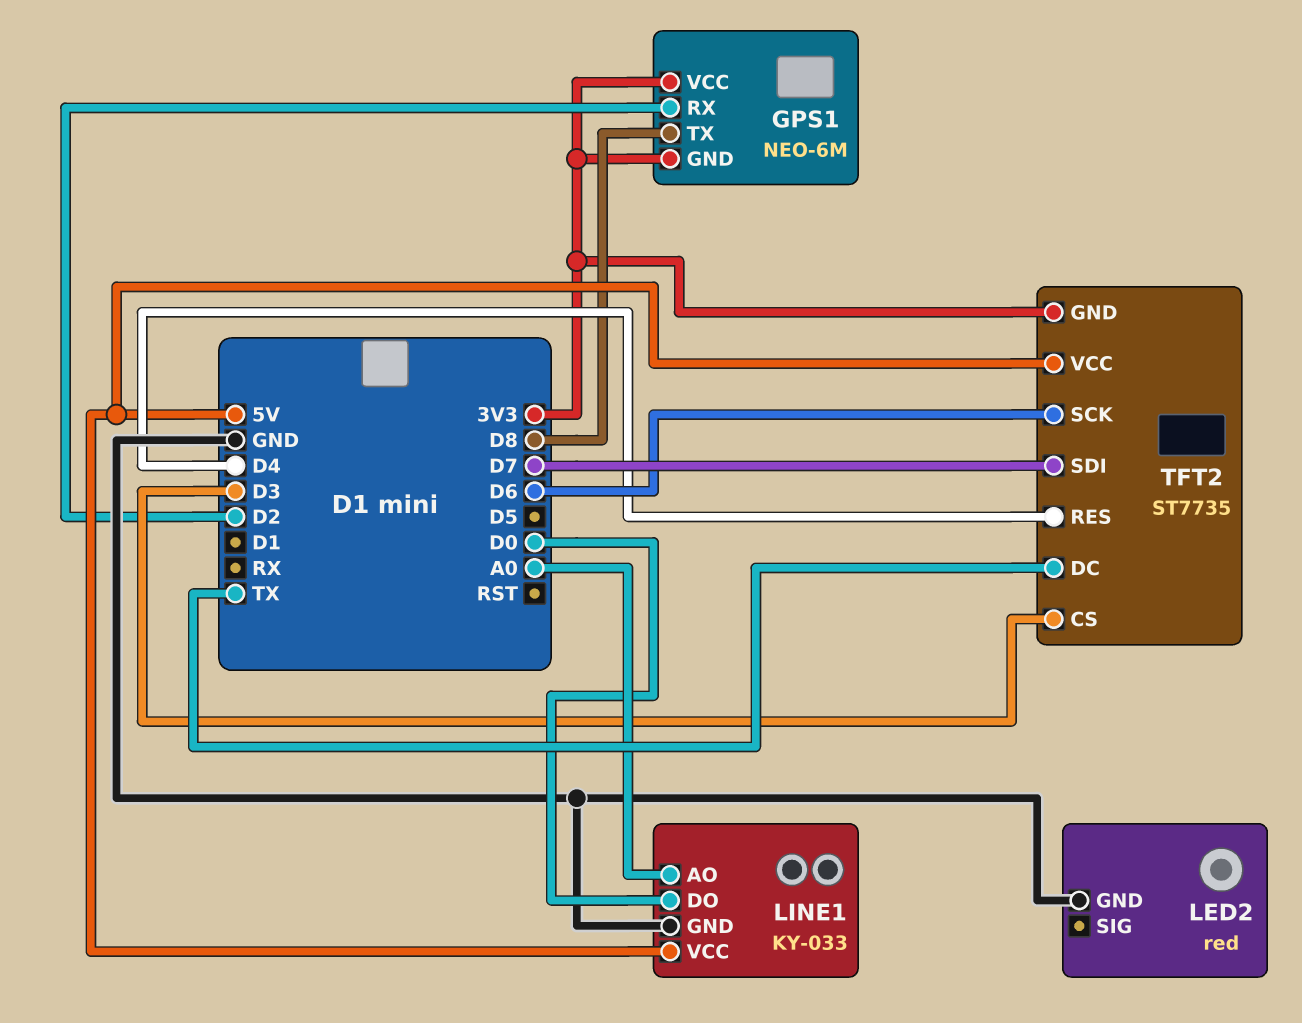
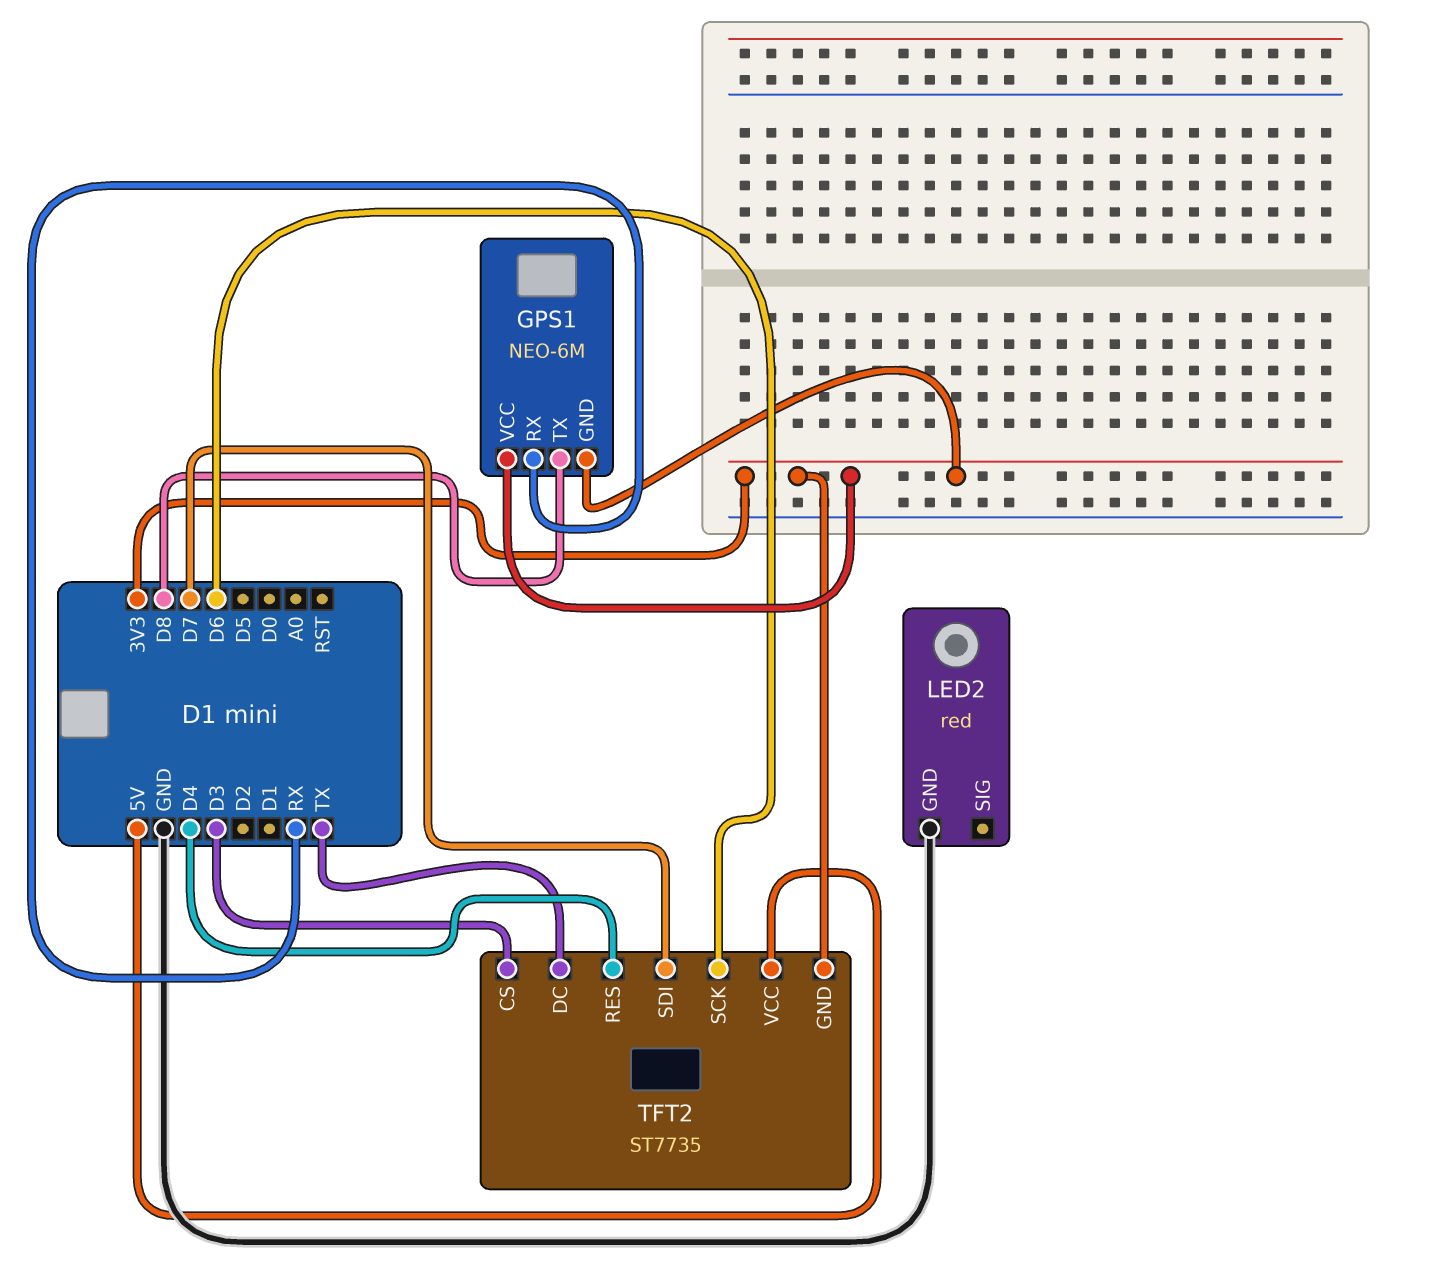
GPS1 pin RX: D2 -> RX
LINE1: KY-033 -> none
LINE1 pin AO: A0 -> none
LINE1 pin DO: D0 -> none
LINE1 pin GND: GND -> none
LINE1 pin VCC: 5V -> none

